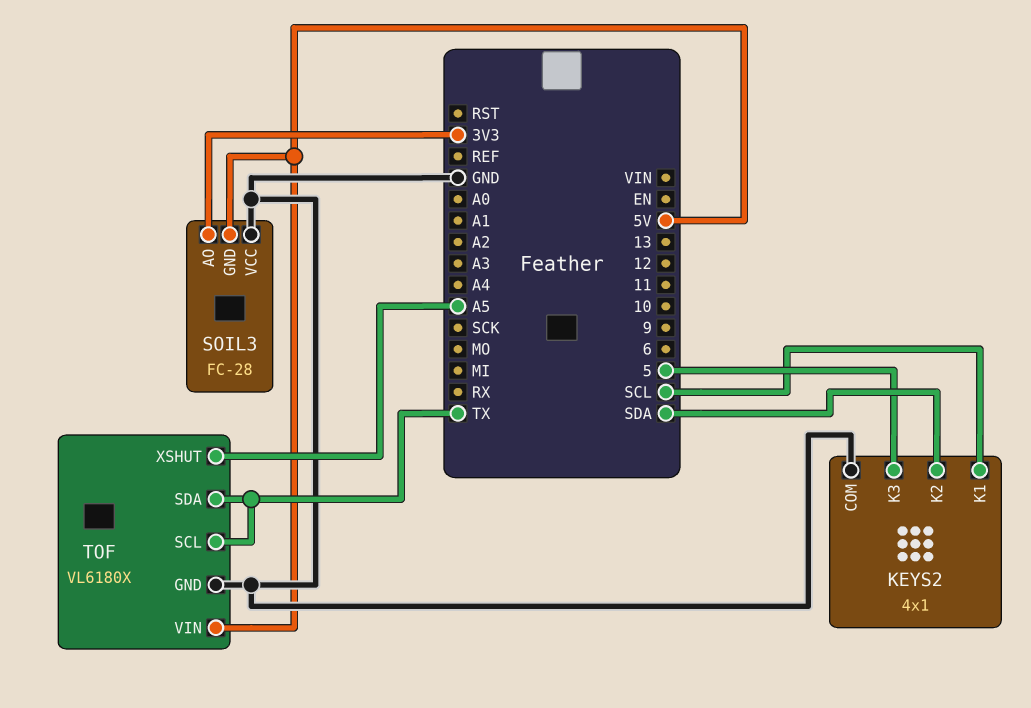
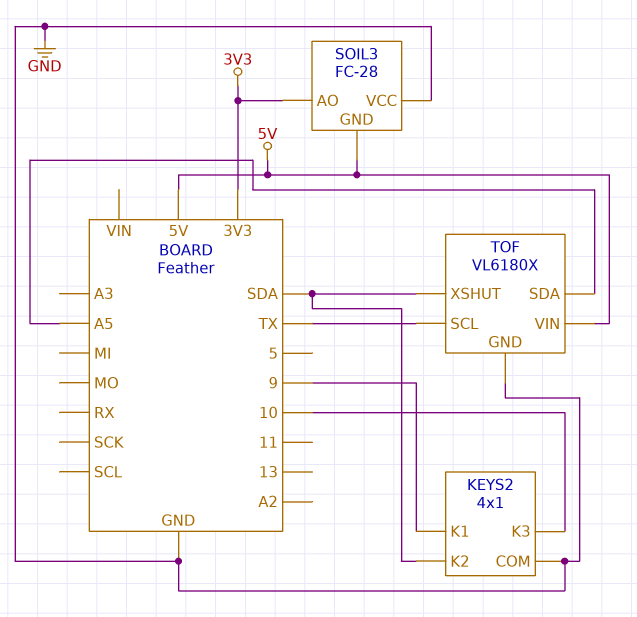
KEYS2 pin K1: SCL -> 9
KEYS2 pin K3: 5 -> 10
TOF pin SDA: TX -> A5
TOF pin XSHUT: A5 -> SDA

